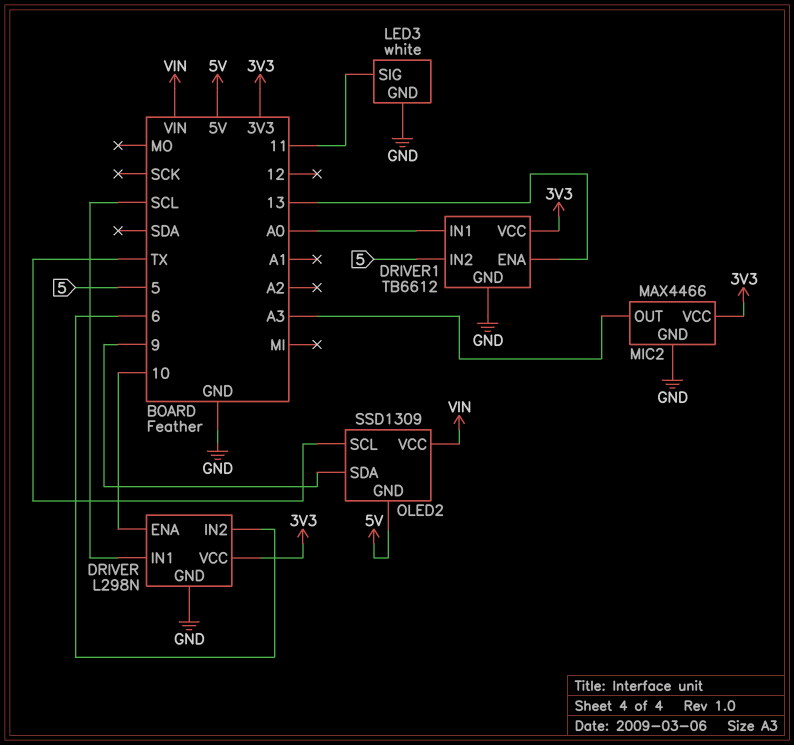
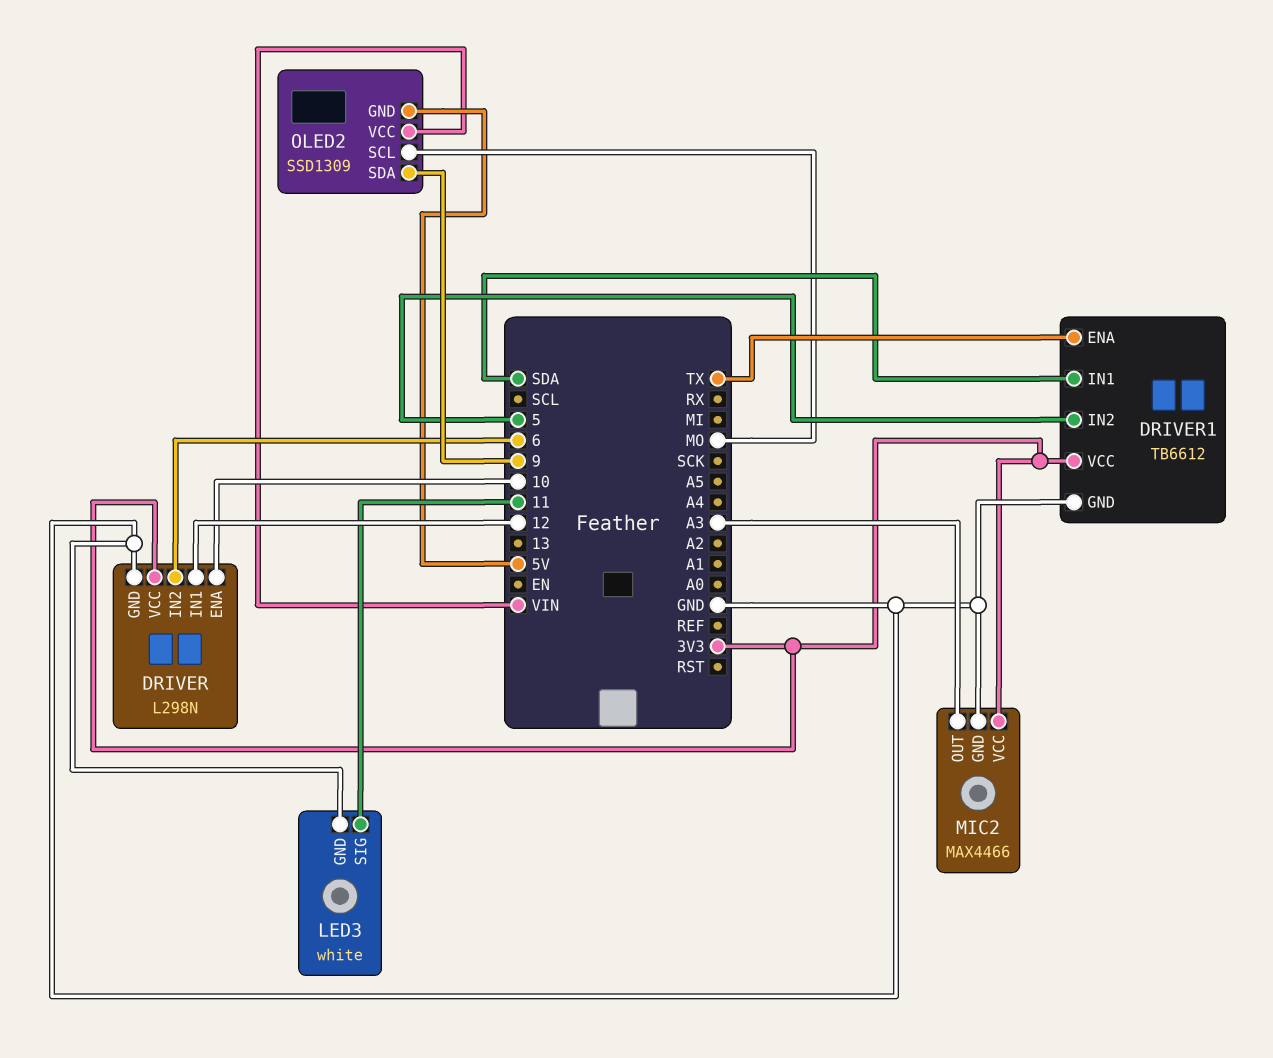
DRIVER pin IN1: SCL -> 12
DRIVER1 pin ENA: 13 -> TX
DRIVER1 pin IN1: A0 -> SDA
OLED2 pin SCL: TX -> MO

